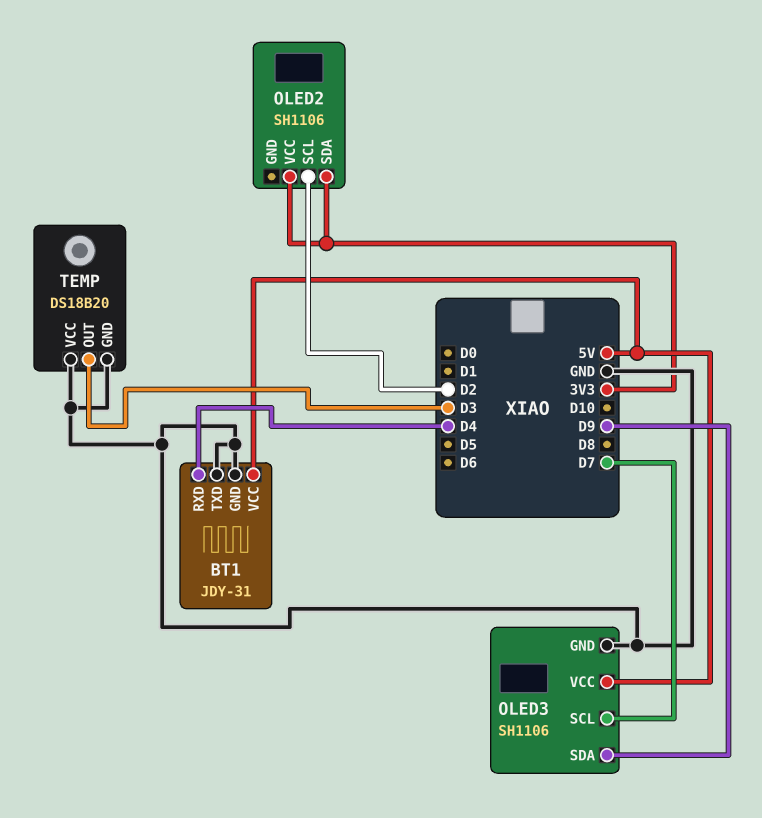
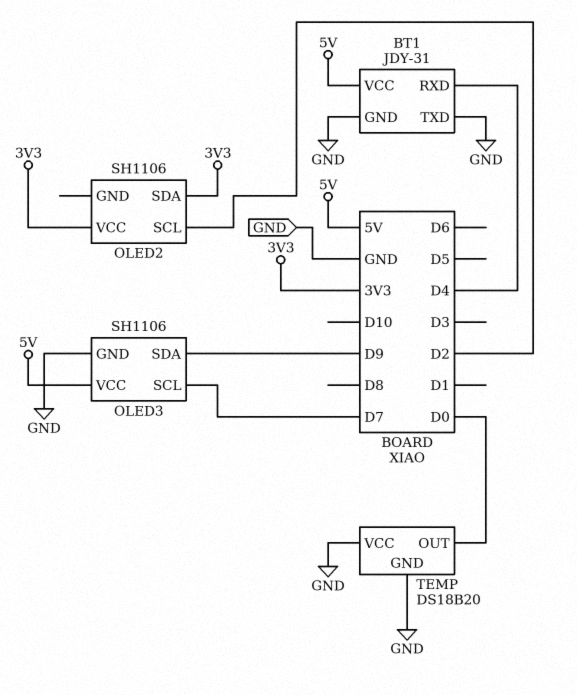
TEMP pin OUT: D3 -> D0

